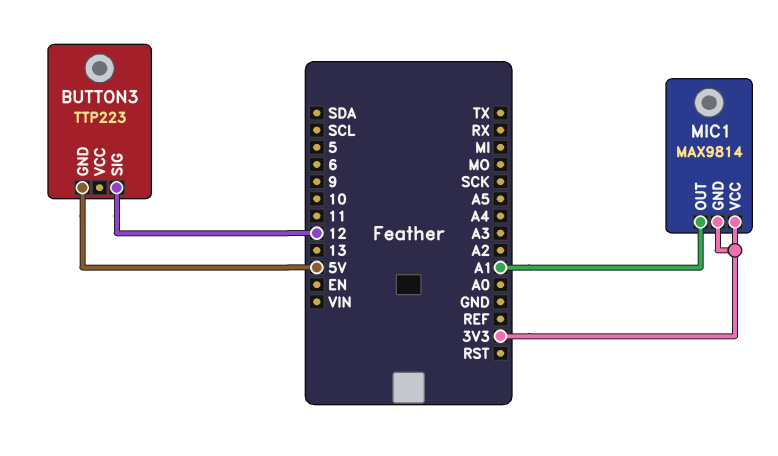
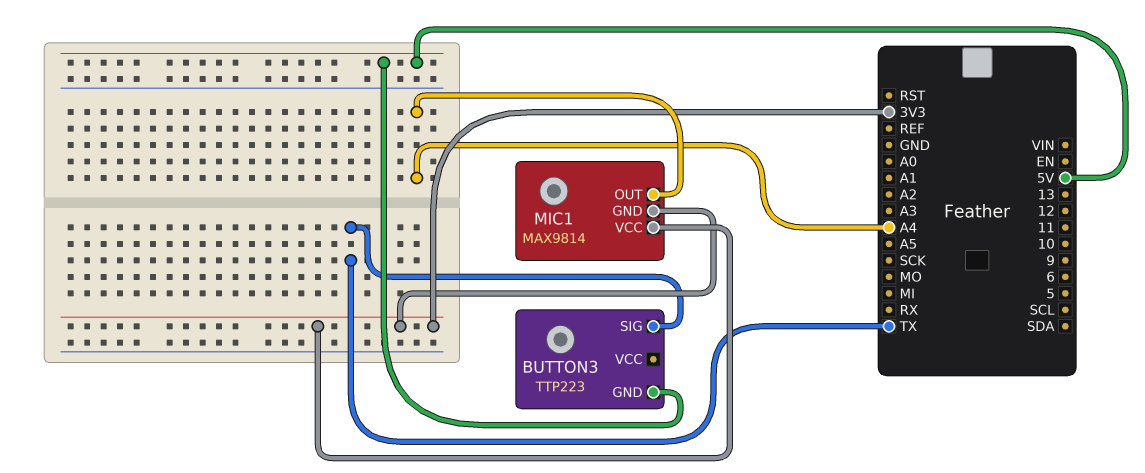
BUTTON3 pin SIG: 12 -> TX
MIC1 pin OUT: A1 -> A4

